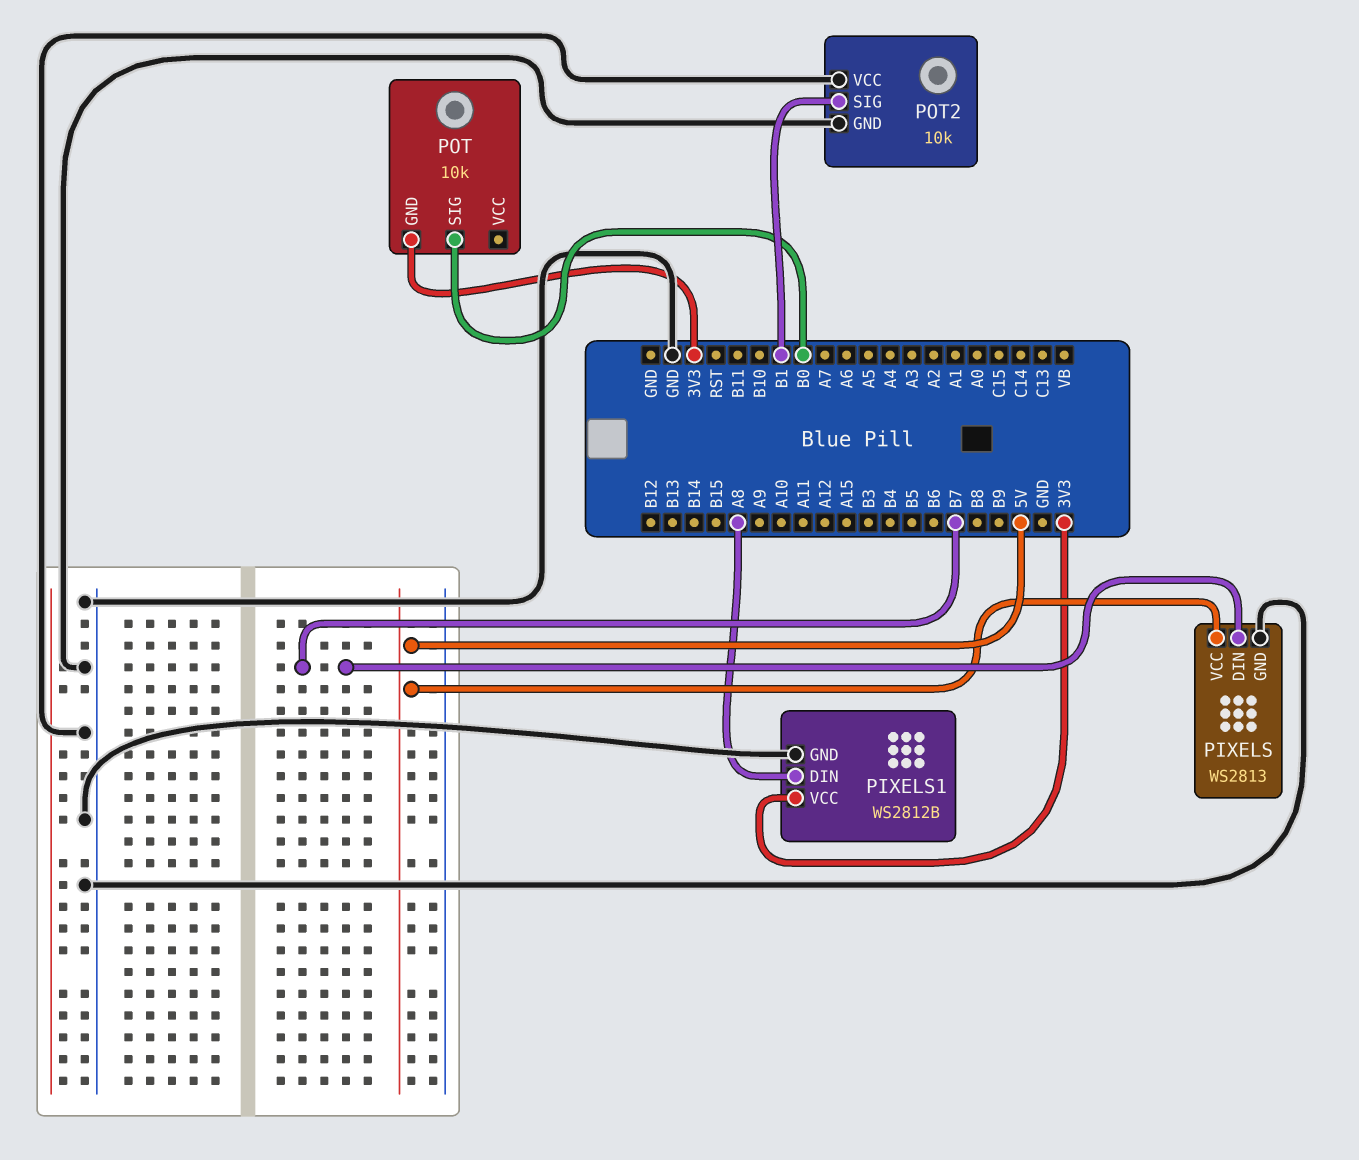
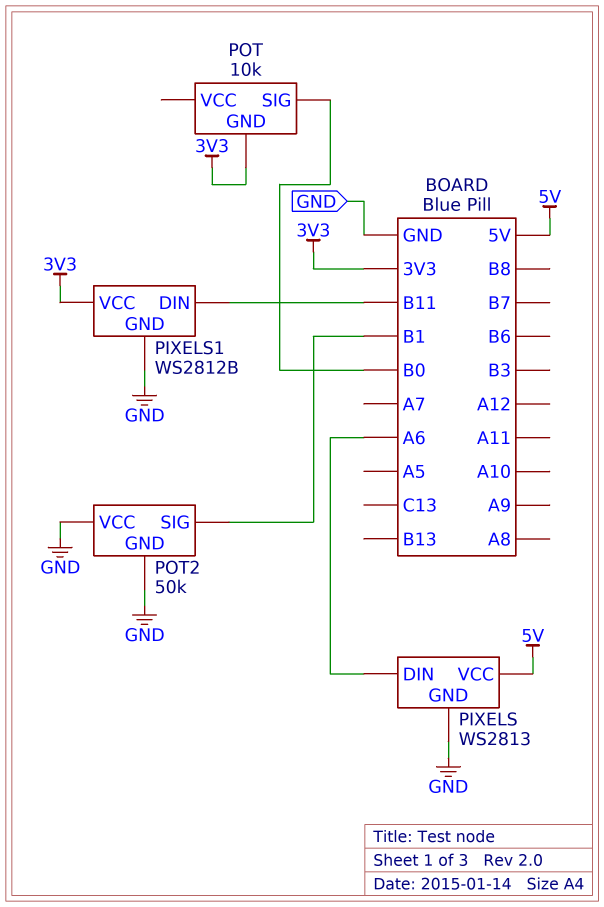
PIXELS pin DIN: B7 -> A6
PIXELS1 pin DIN: A8 -> B11
POT2: 10k -> 50k

